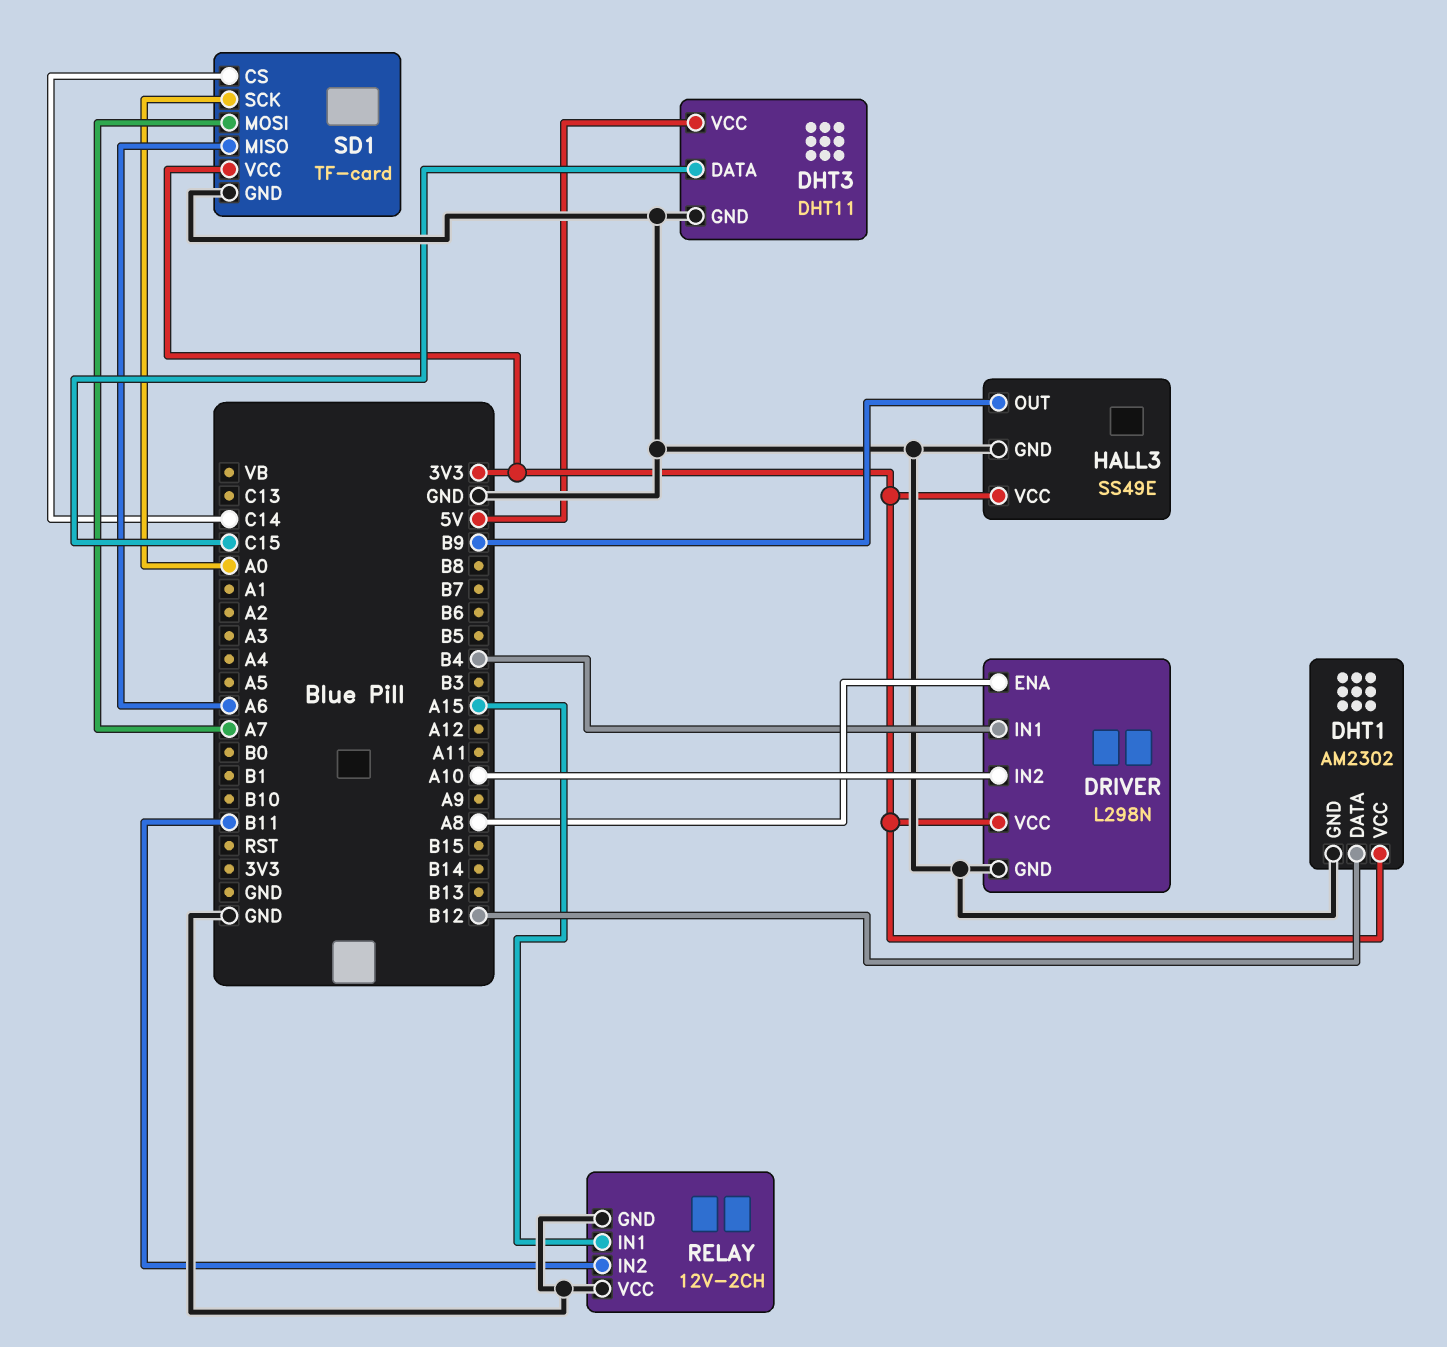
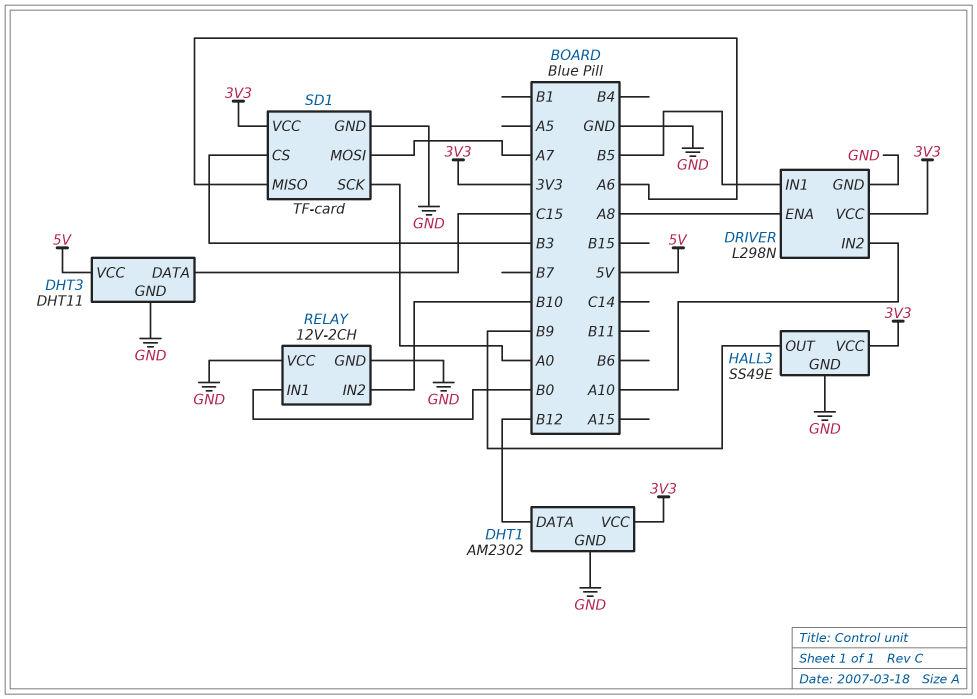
DRIVER pin IN1: B4 -> B5
RELAY pin IN1: A15 -> B0
RELAY pin IN2: B11 -> B10
SD1 pin CS: C14 -> B3

